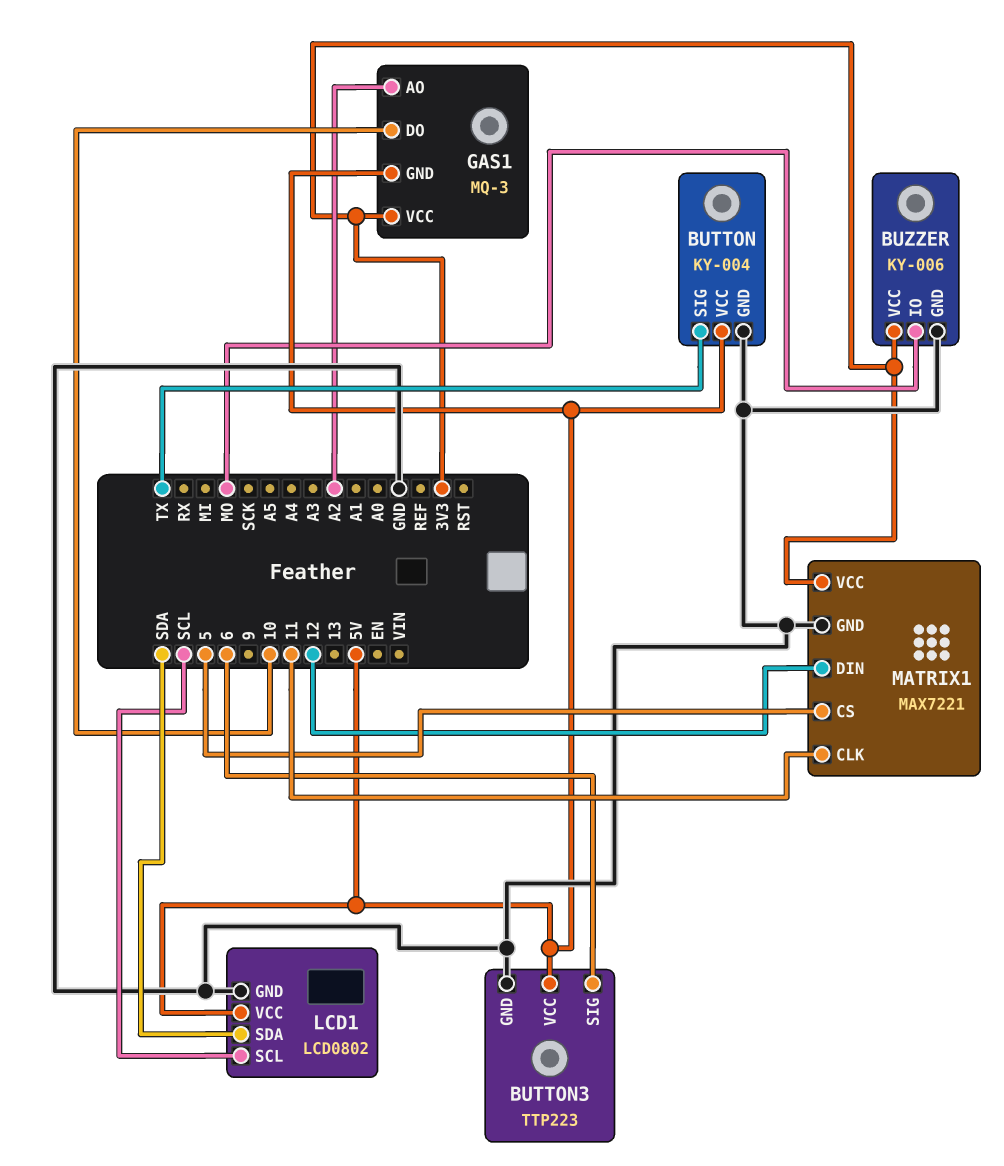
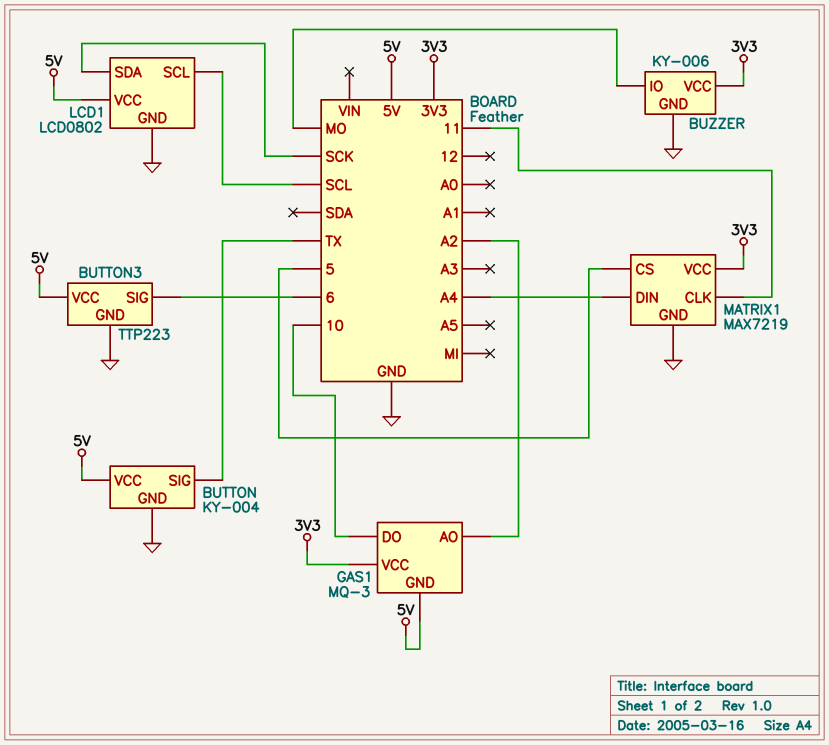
LCD1 pin SDA: SDA -> SCK
MATRIX1: MAX7221 -> MAX7219
MATRIX1 pin DIN: 12 -> A4

